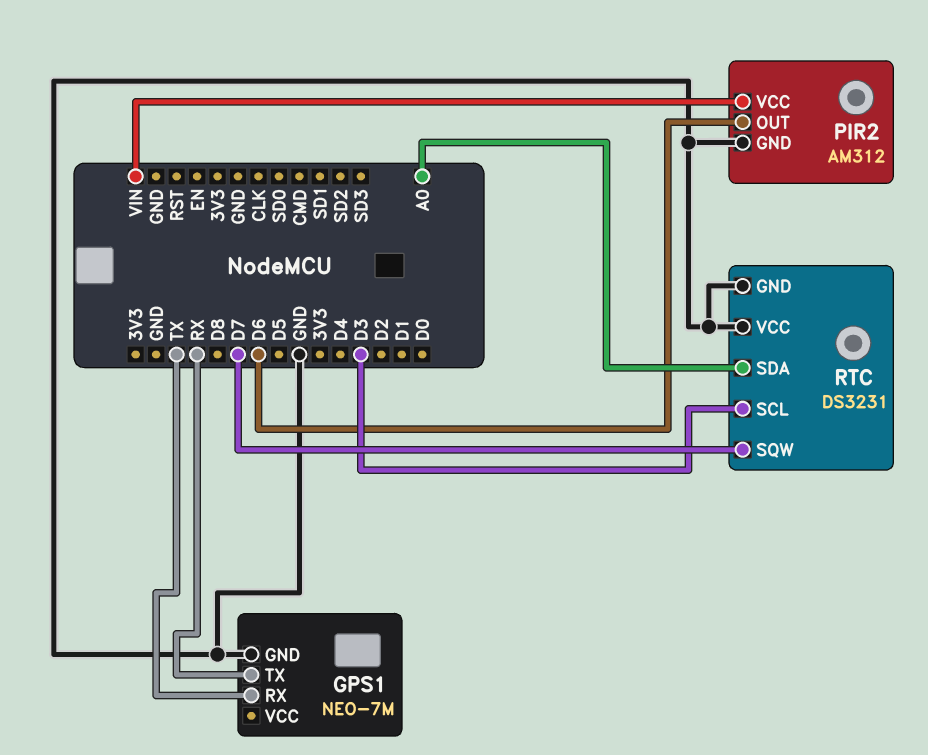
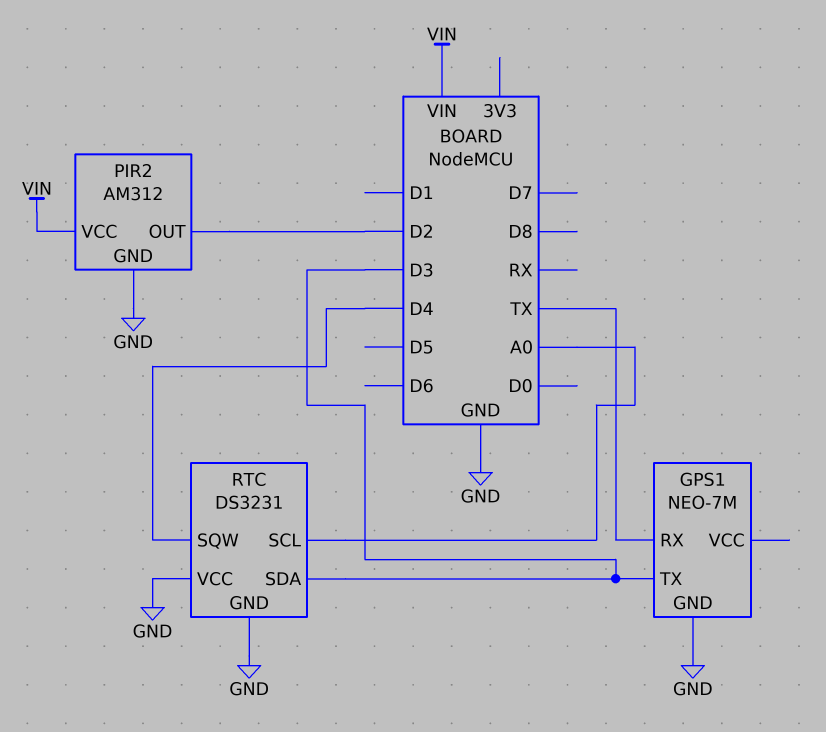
GPS1 pin TX: RX -> D3
PIR2 pin OUT: D6 -> D2
RTC pin SCL: D3 -> A0
RTC pin SDA: A0 -> D3
RTC pin SQW: D7 -> D4

